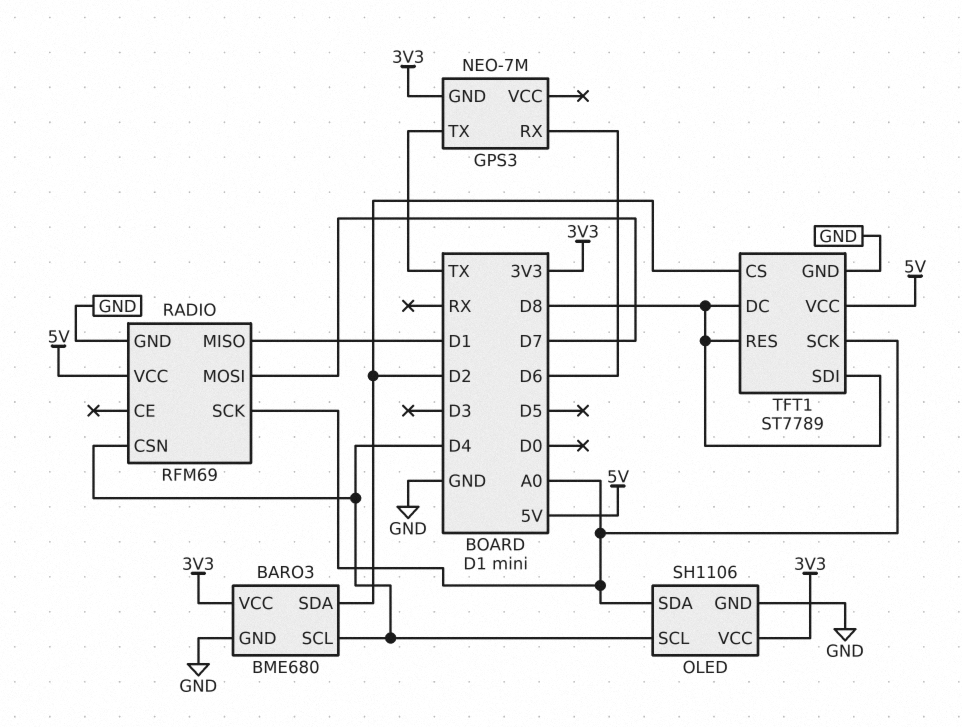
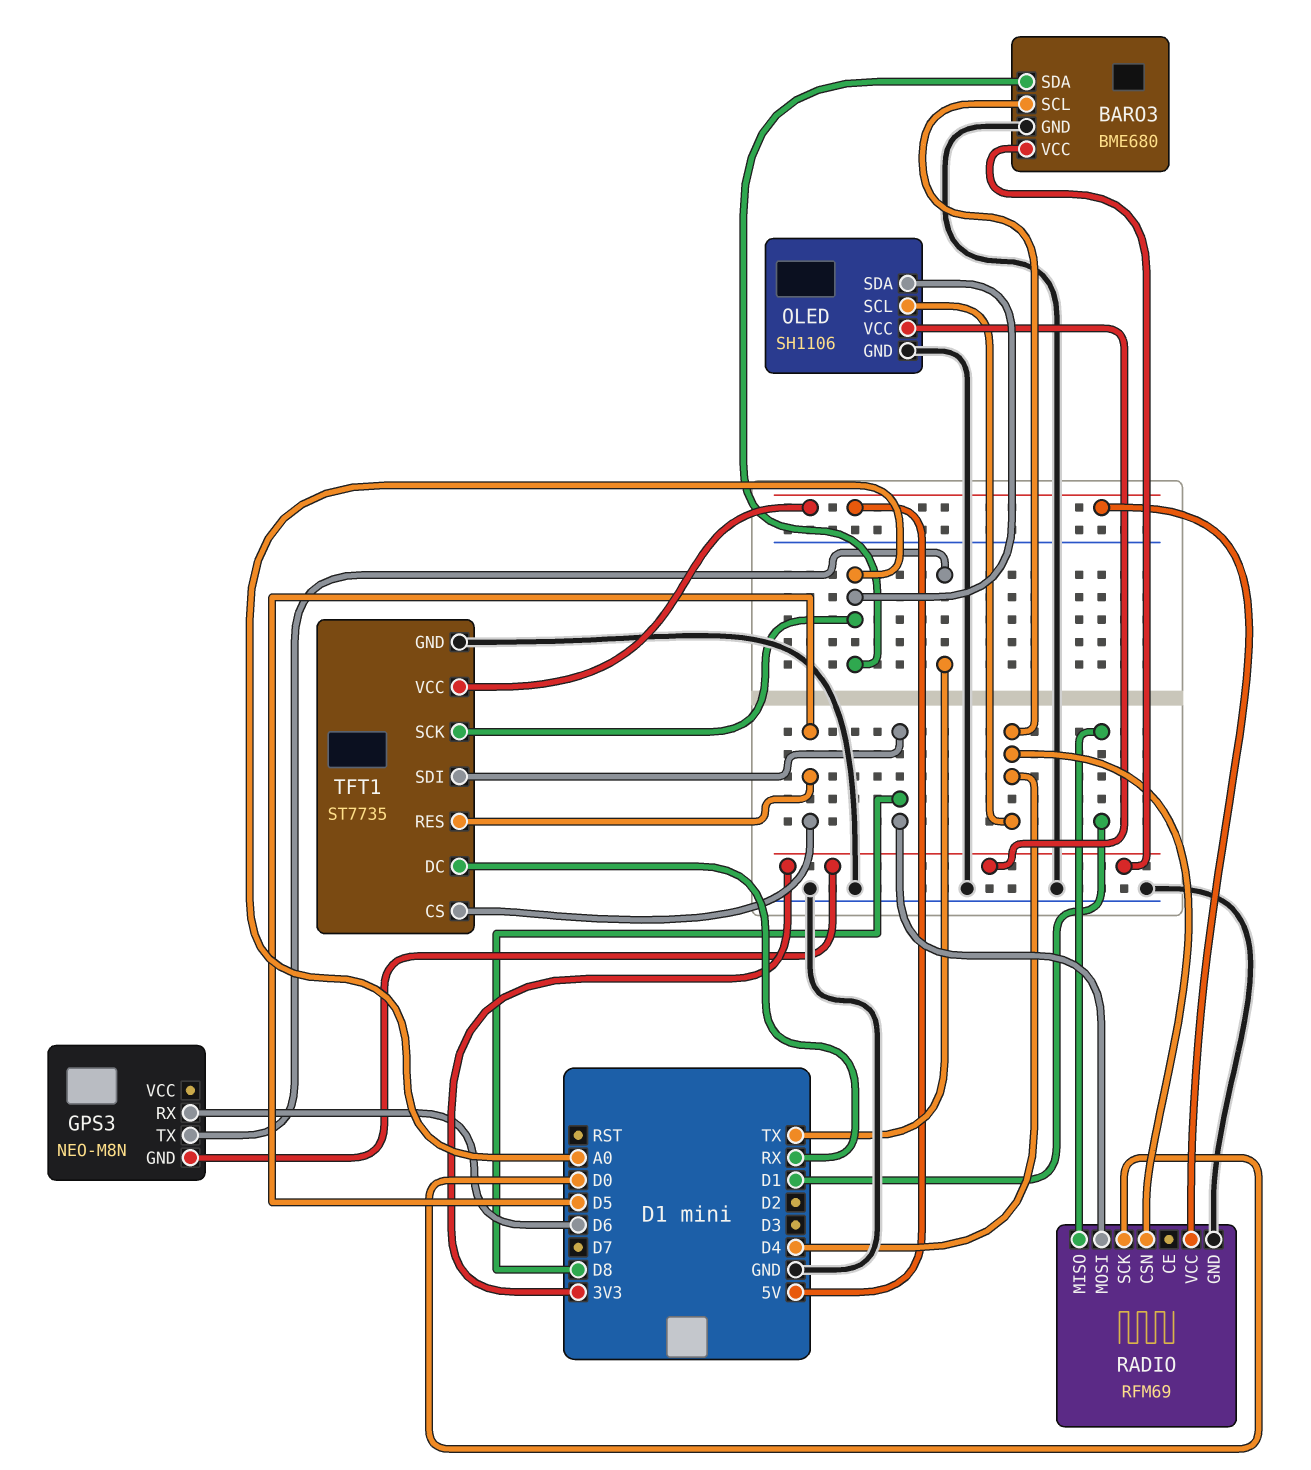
BARO3 pin SDA: D2 -> A0
GPS3: NEO-7M -> NEO-M8N
RADIO pin MOSI: D7 -> D8
RADIO pin SCK: A0 -> D0
TFT1: ST7789 -> ST7735
TFT1 pin CS: D2 -> D5
TFT1 pin DC: D8 -> RX
TFT1 pin RES: D8 -> D5

